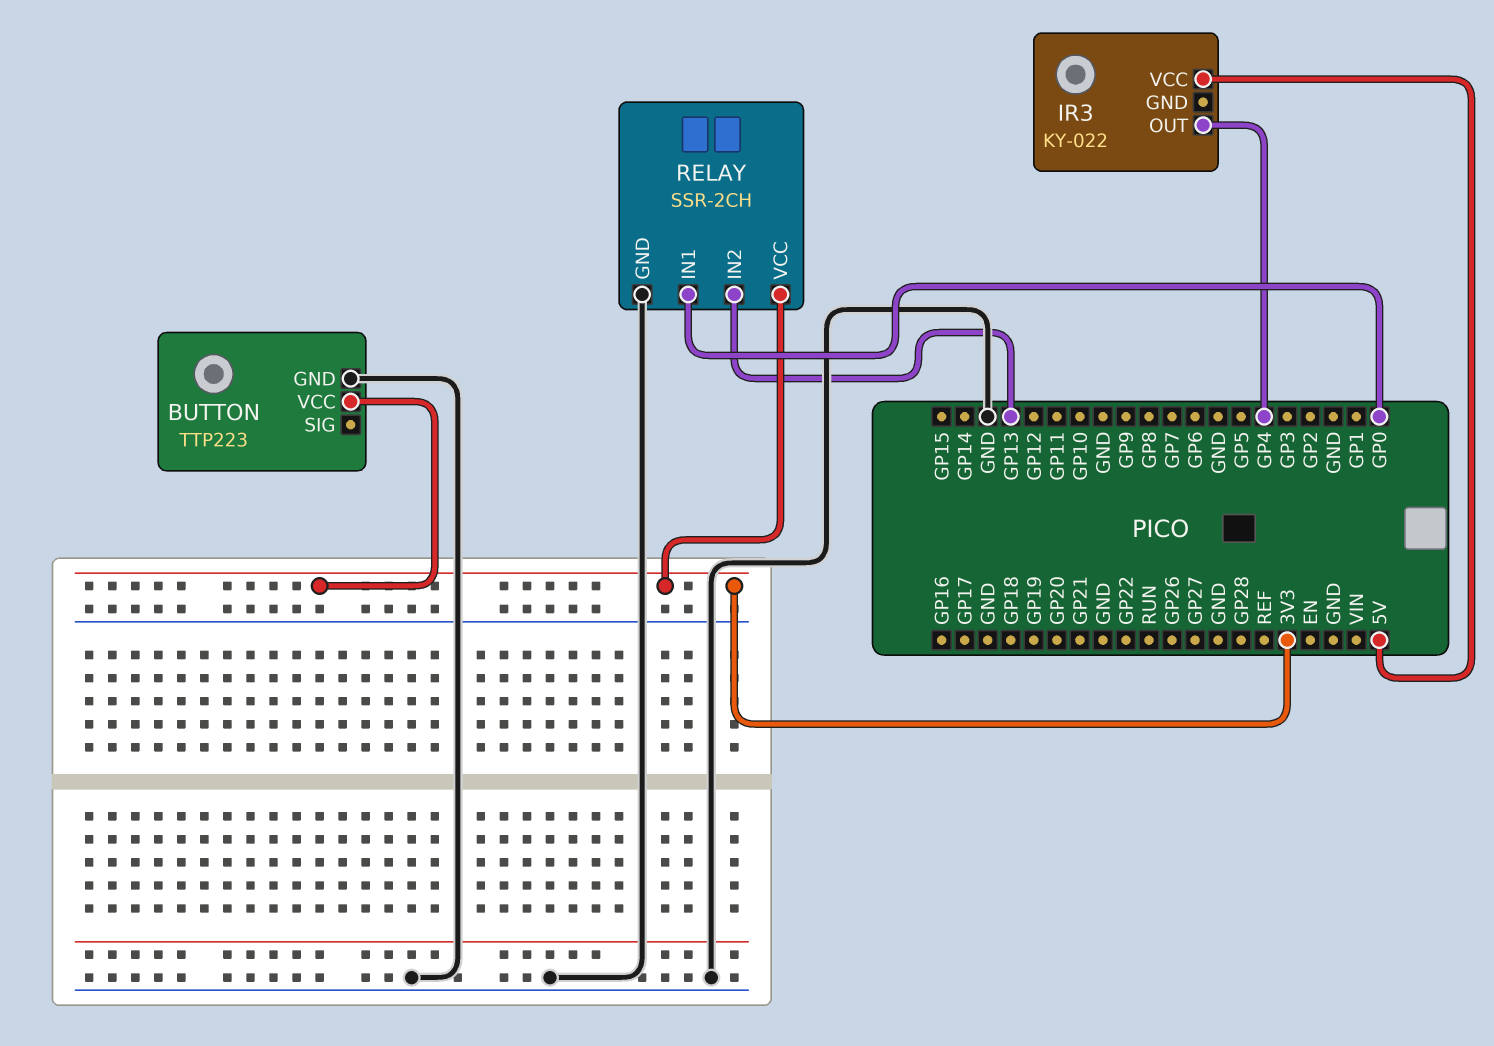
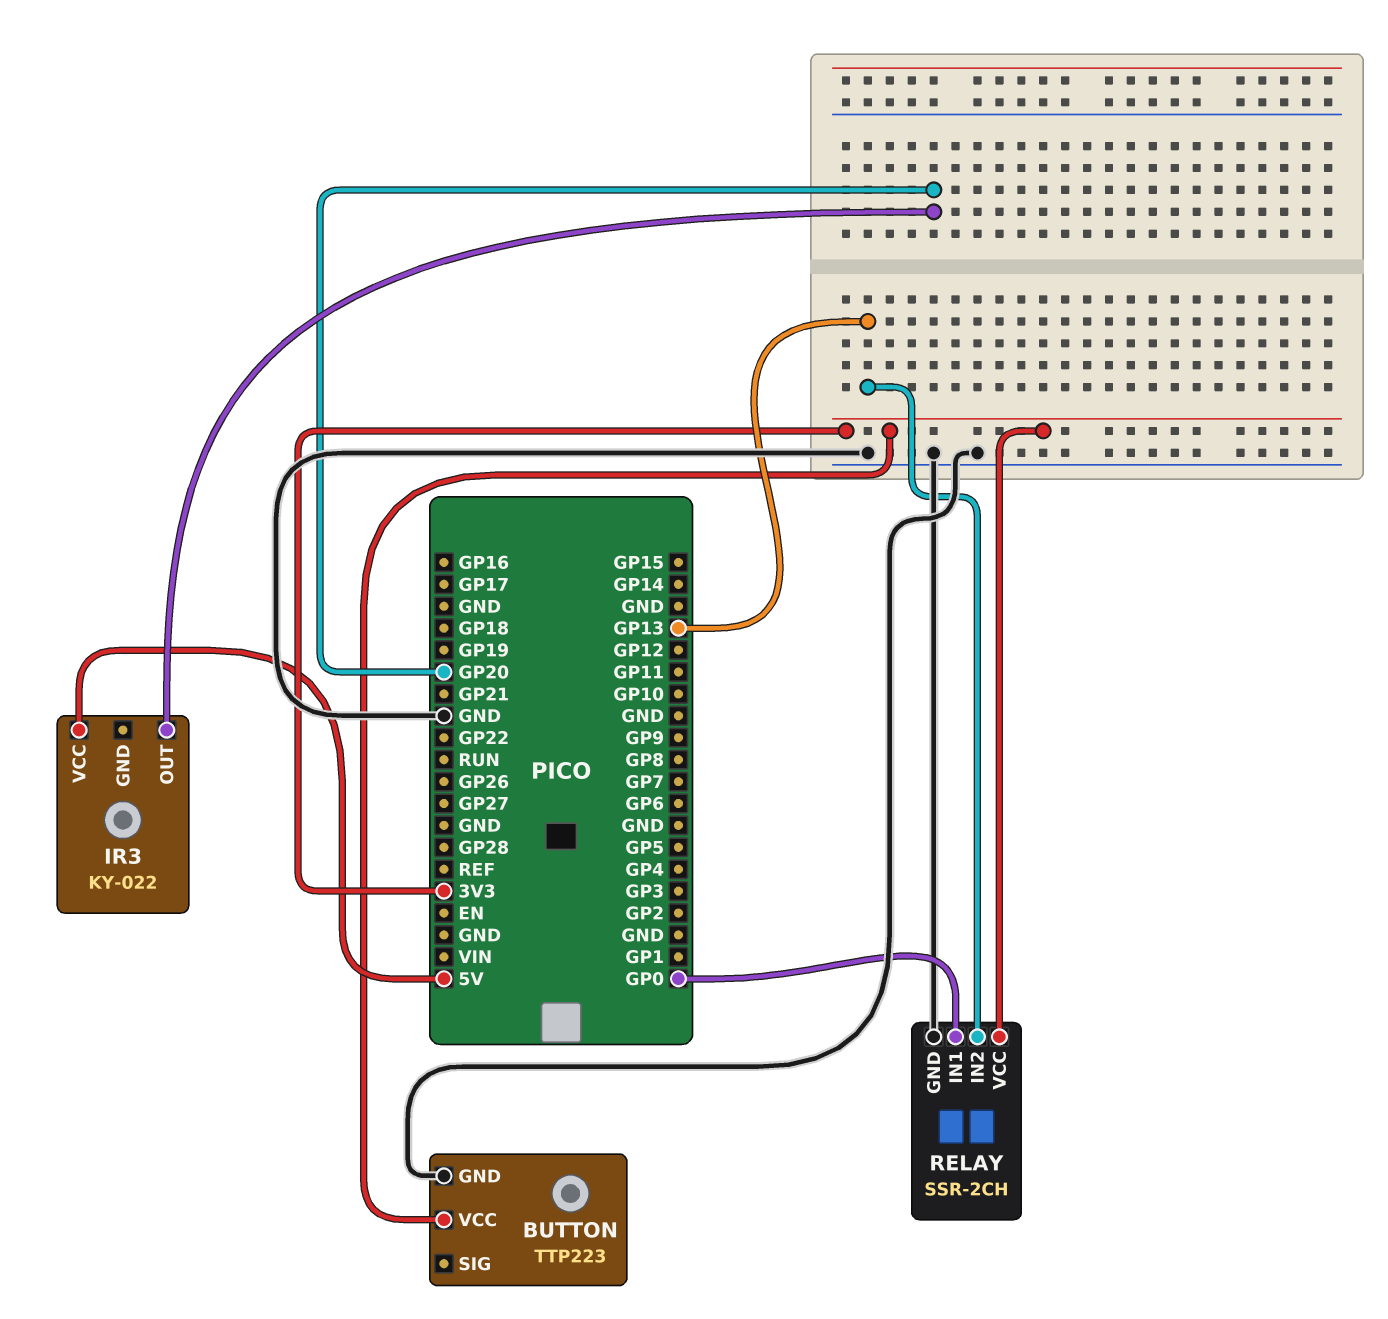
IR3 pin OUT: GP4 -> GP20

